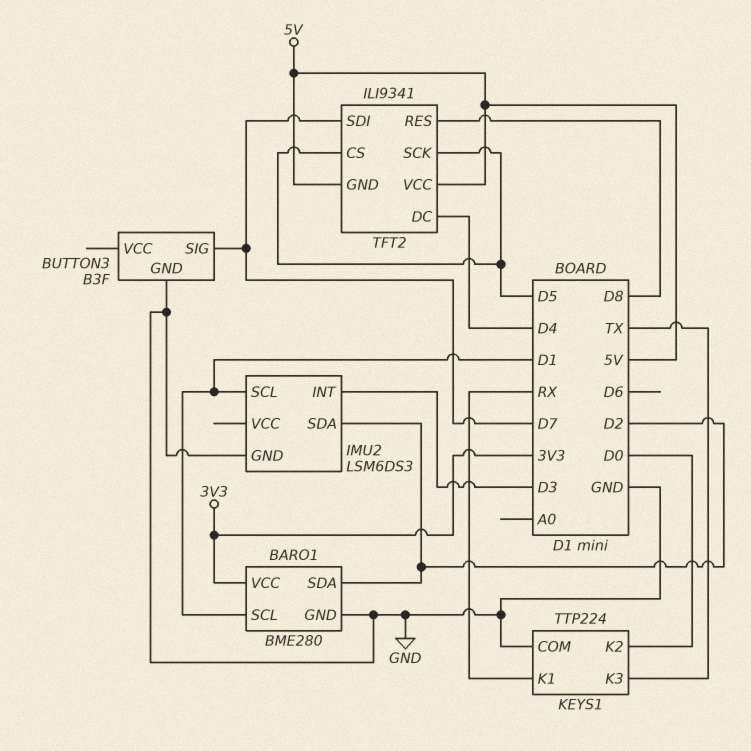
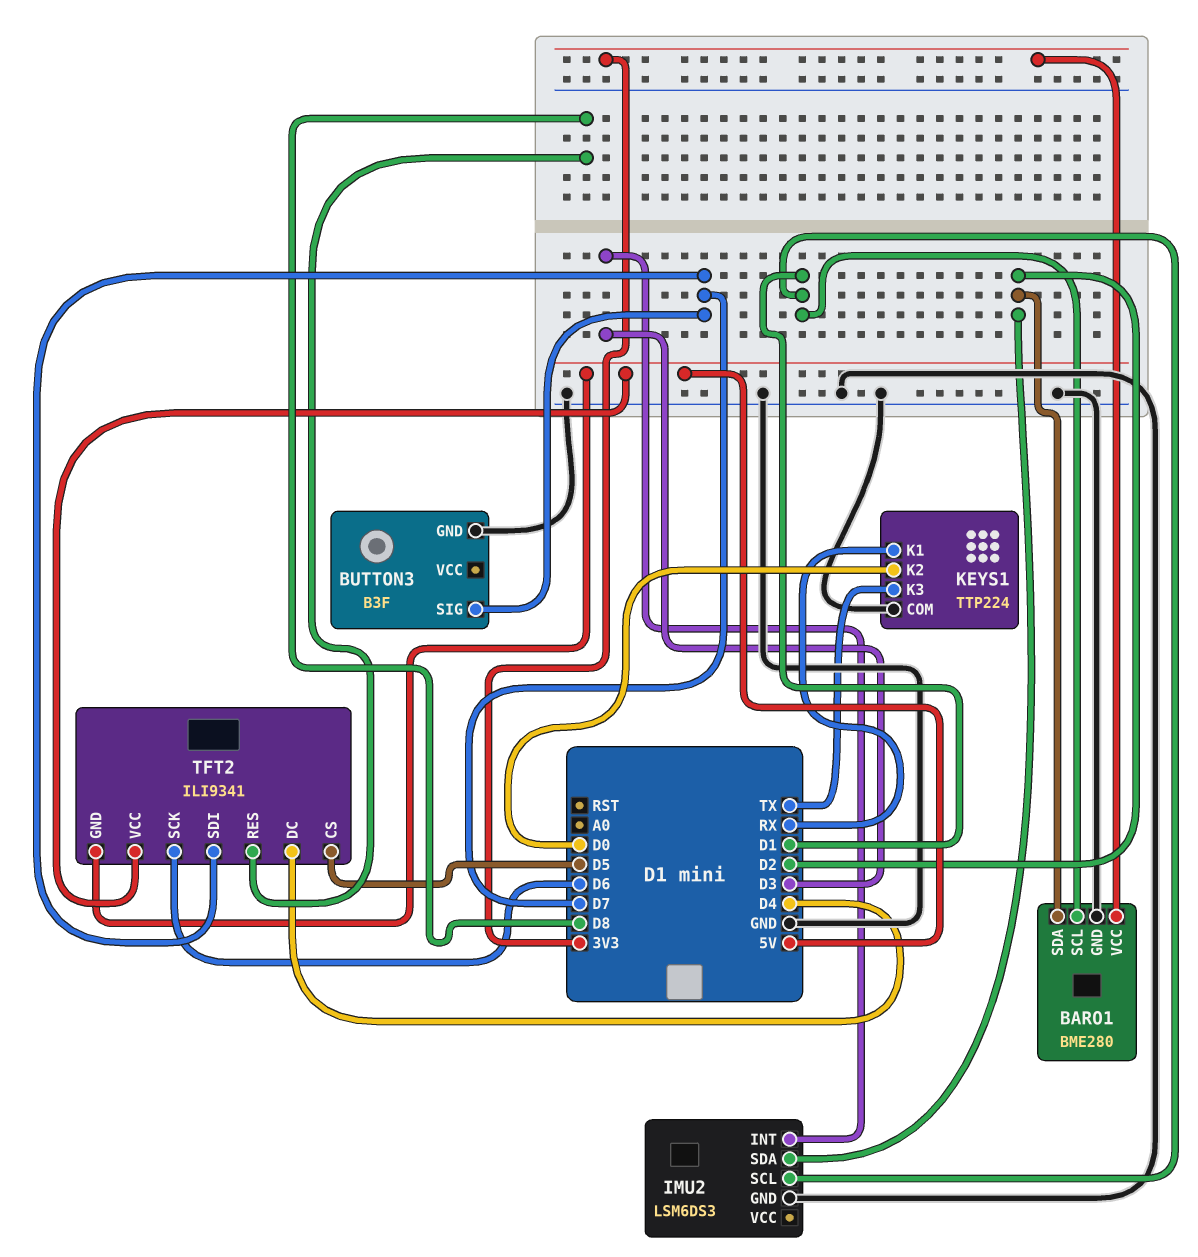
TFT2 pin SCK: D5 -> D6

